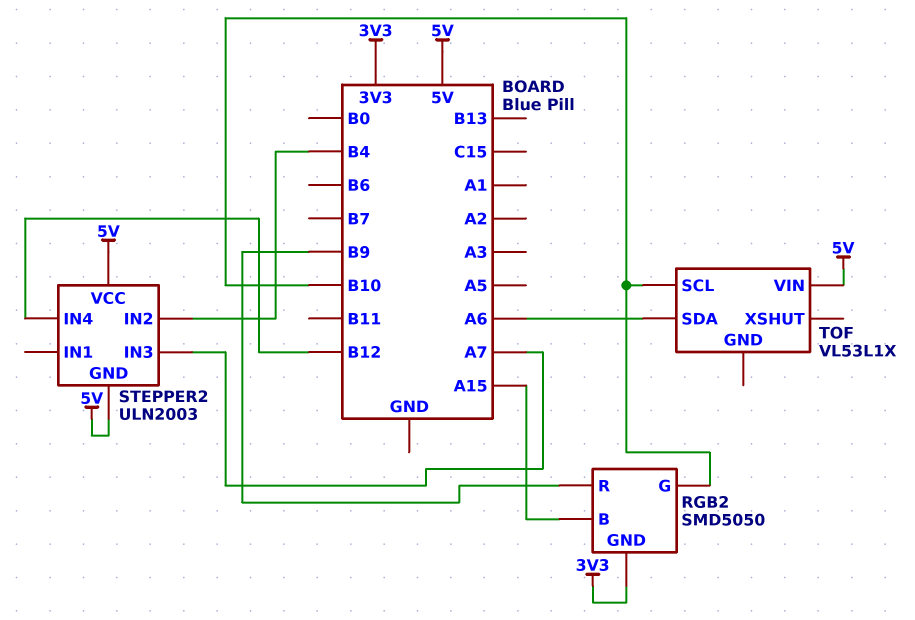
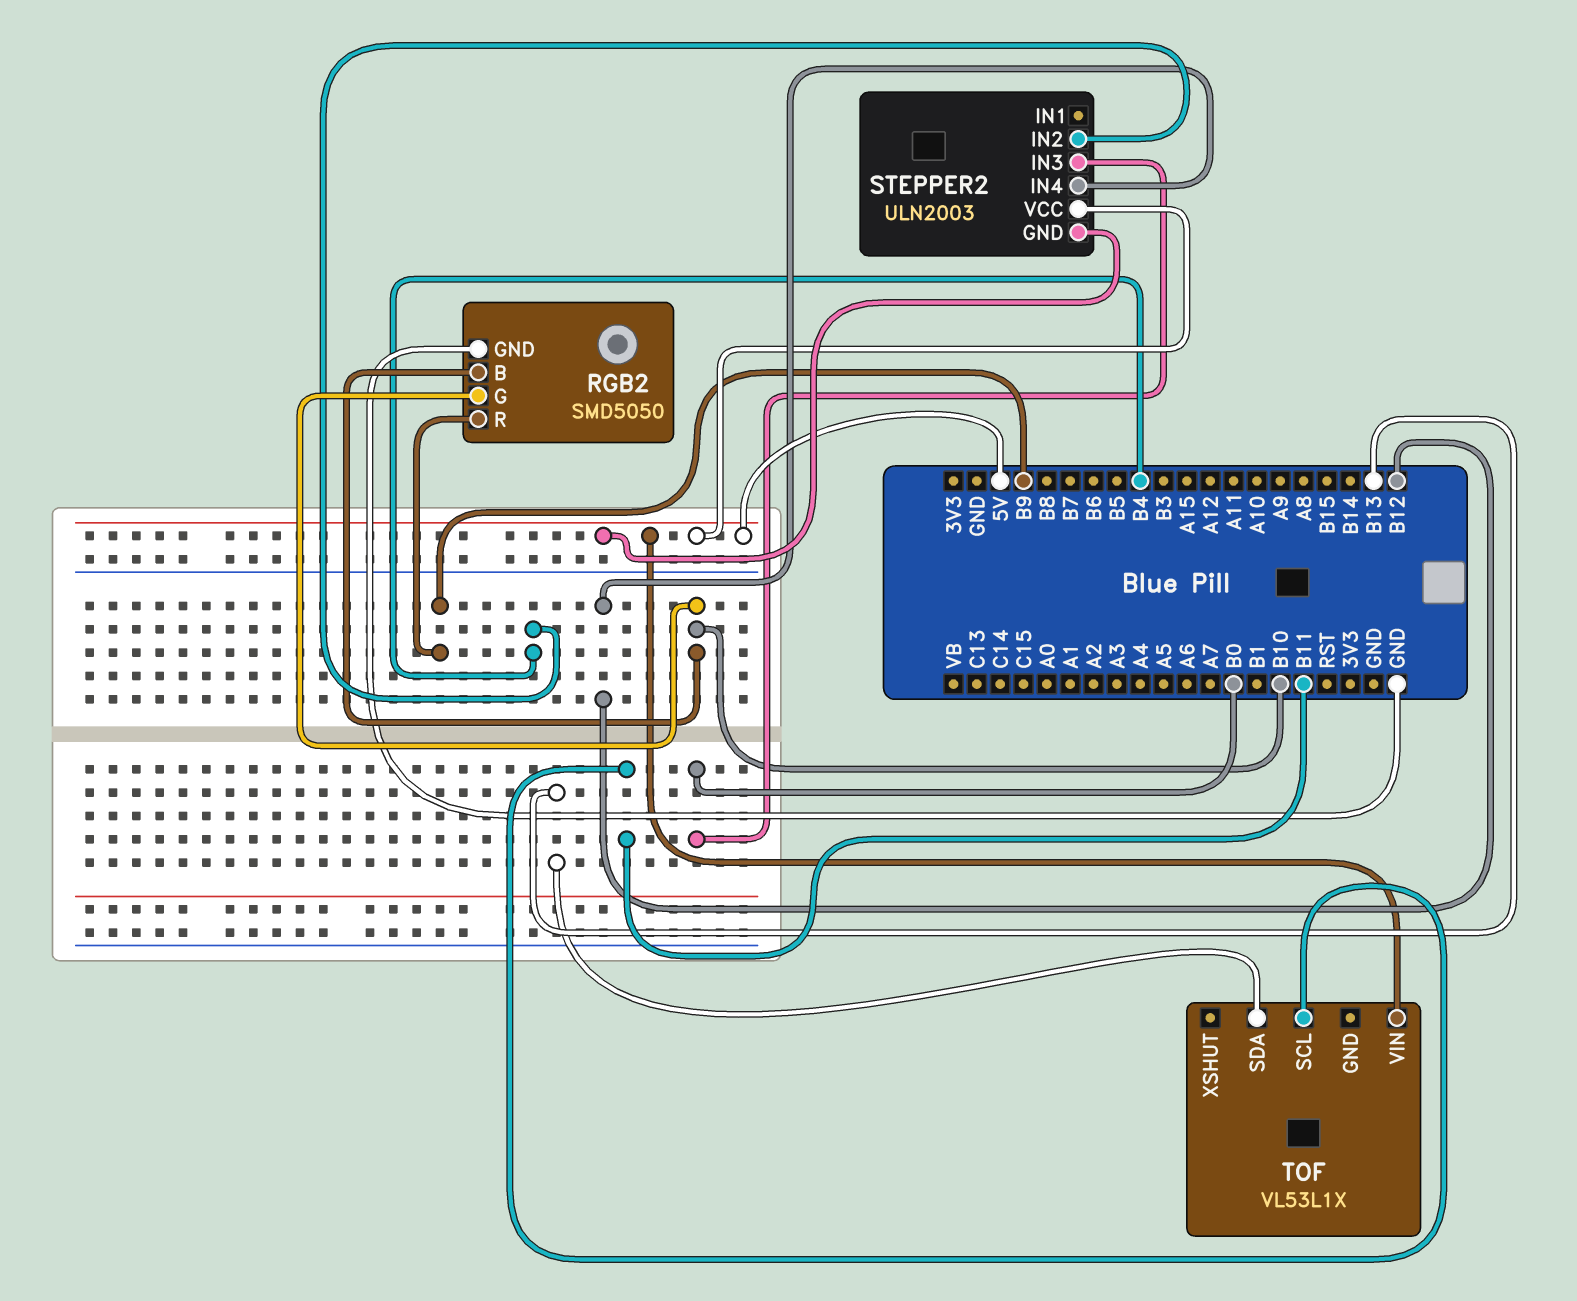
RGB2 pin B: A15 -> B10
RGB2 pin GND: 3V3 -> GND
STEPPER2 pin IN3: A7 -> B0
TOF pin SCL: B10 -> B11
TOF pin SDA: A6 -> B13

